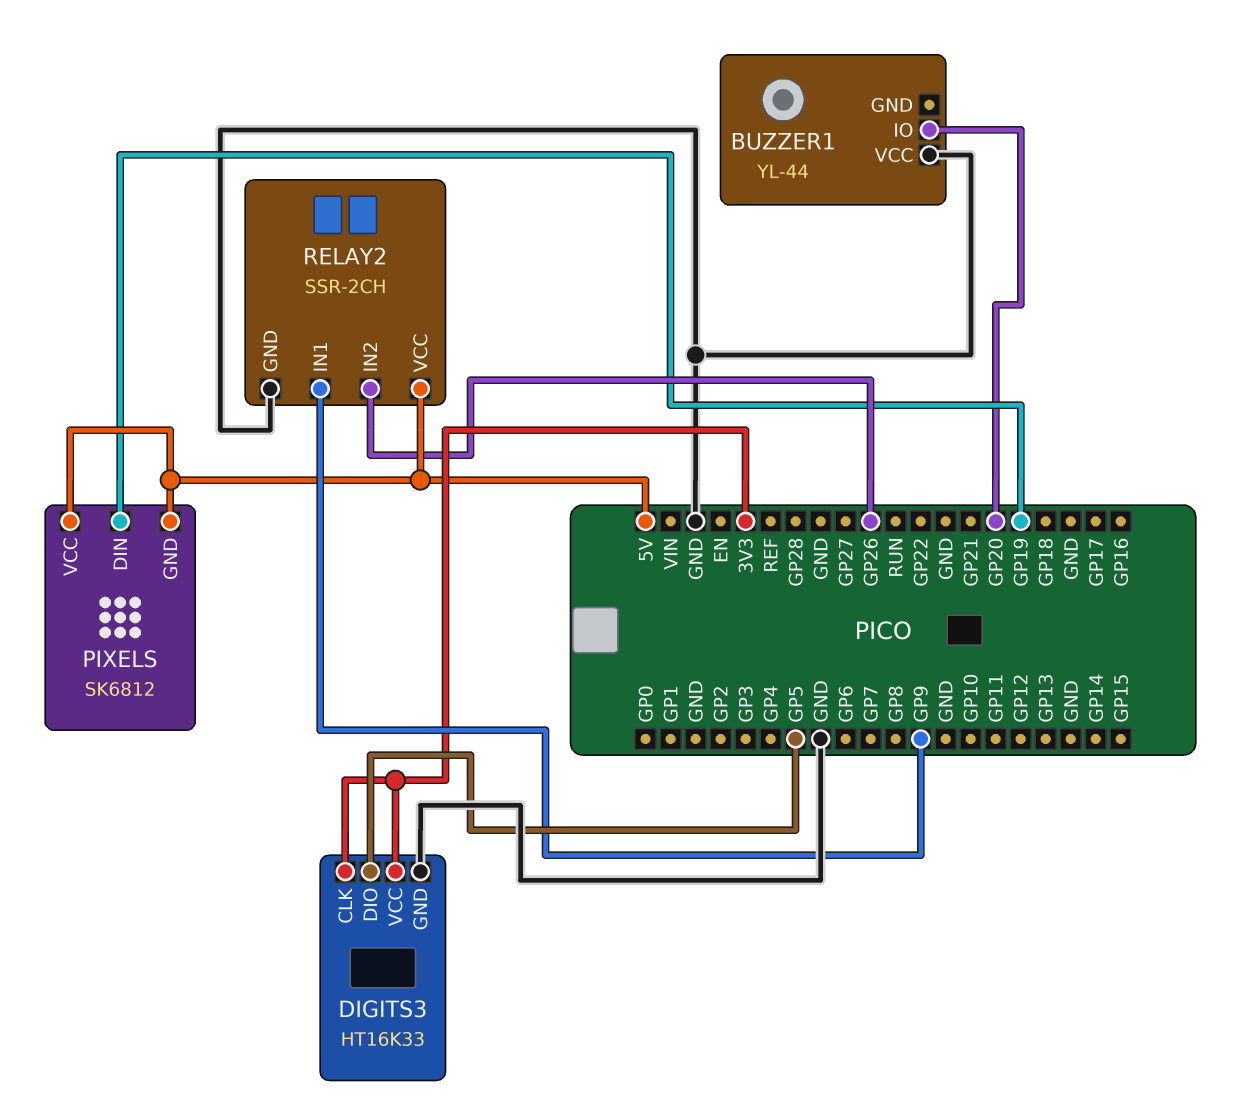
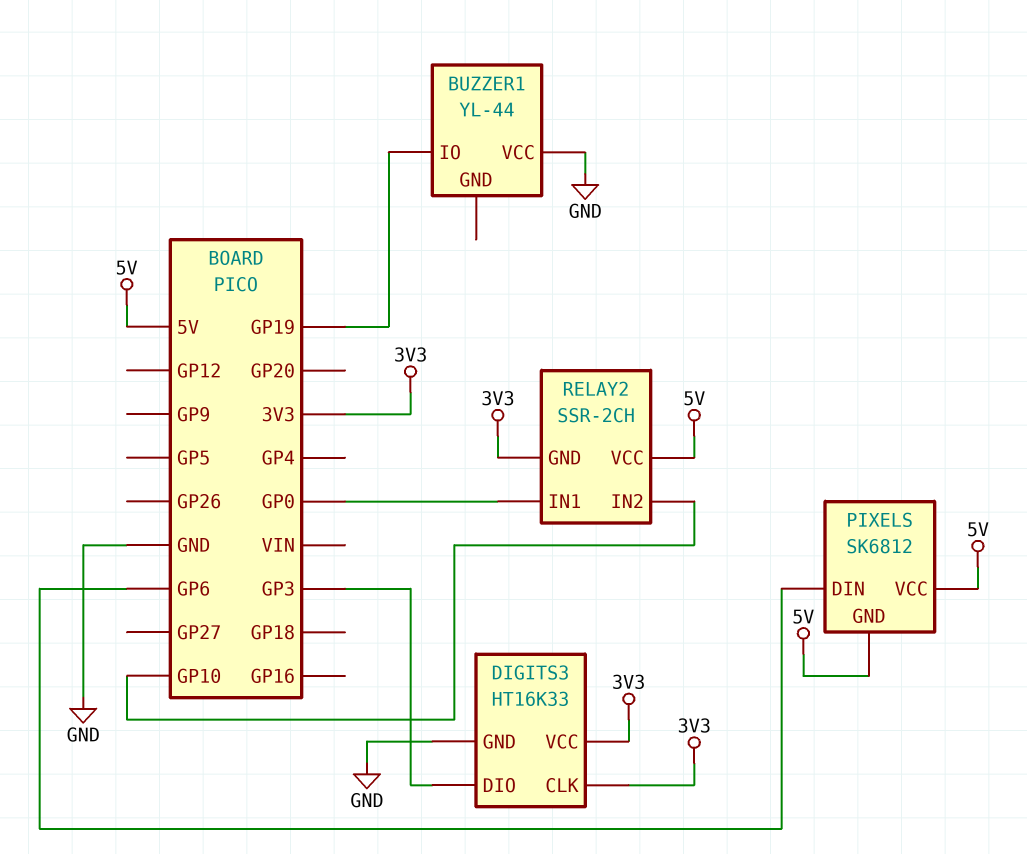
BUZZER1 pin IO: GP20 -> GP19
DIGITS3 pin DIO: GP5 -> GP3
PIXELS pin DIN: GP19 -> GP6
RELAY2 pin GND: GND -> 3V3
RELAY2 pin IN1: GP9 -> GP0
RELAY2 pin IN2: GP26 -> GP10

